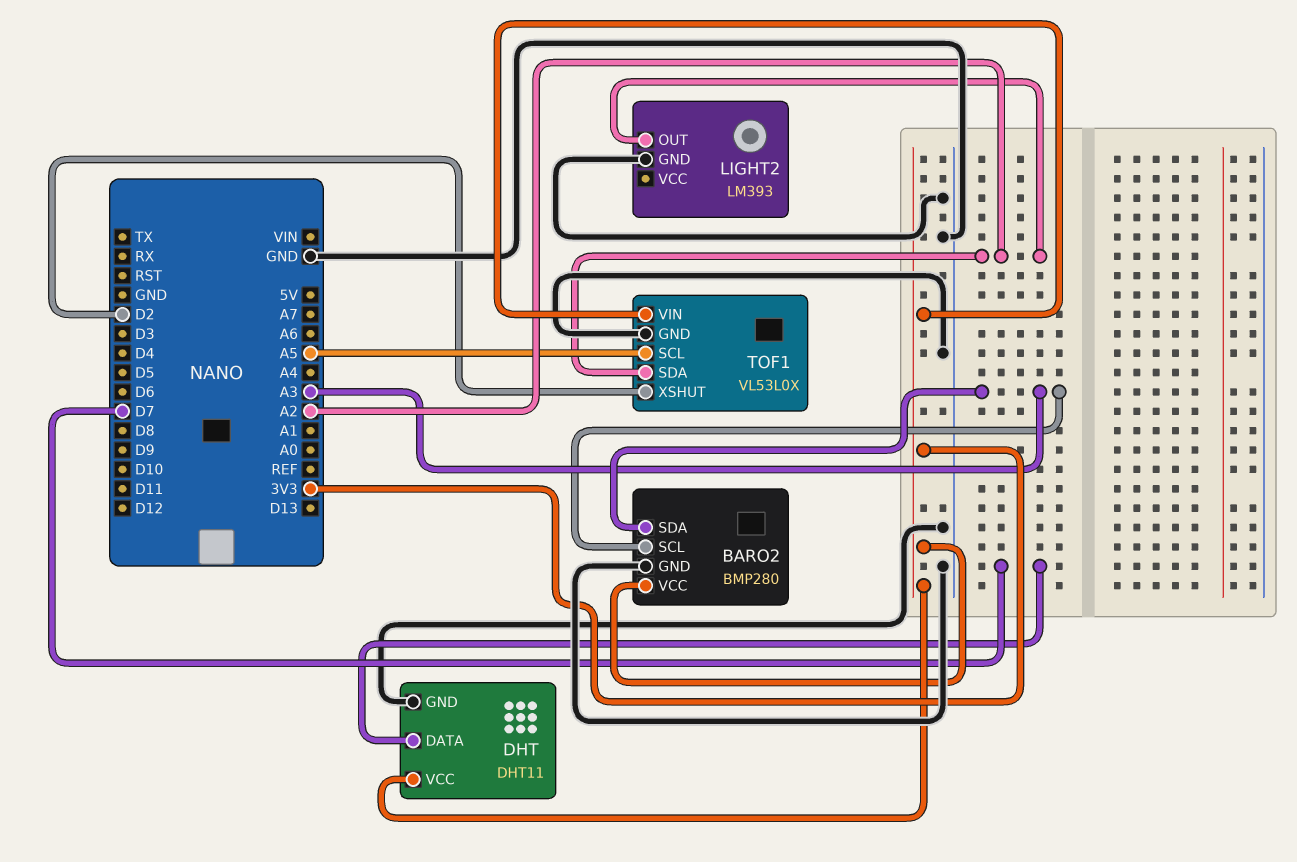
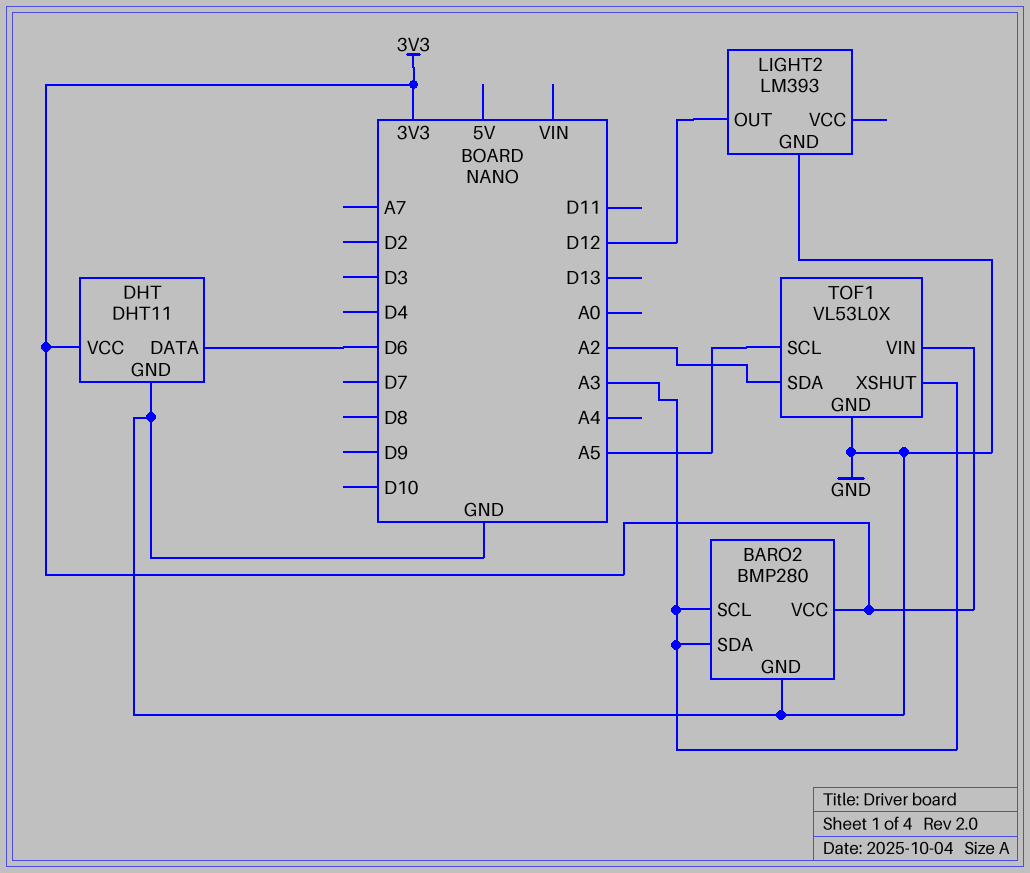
DHT pin DATA: D7 -> D6
LIGHT2 pin OUT: A2 -> D12
TOF1 pin XSHUT: D2 -> A3

